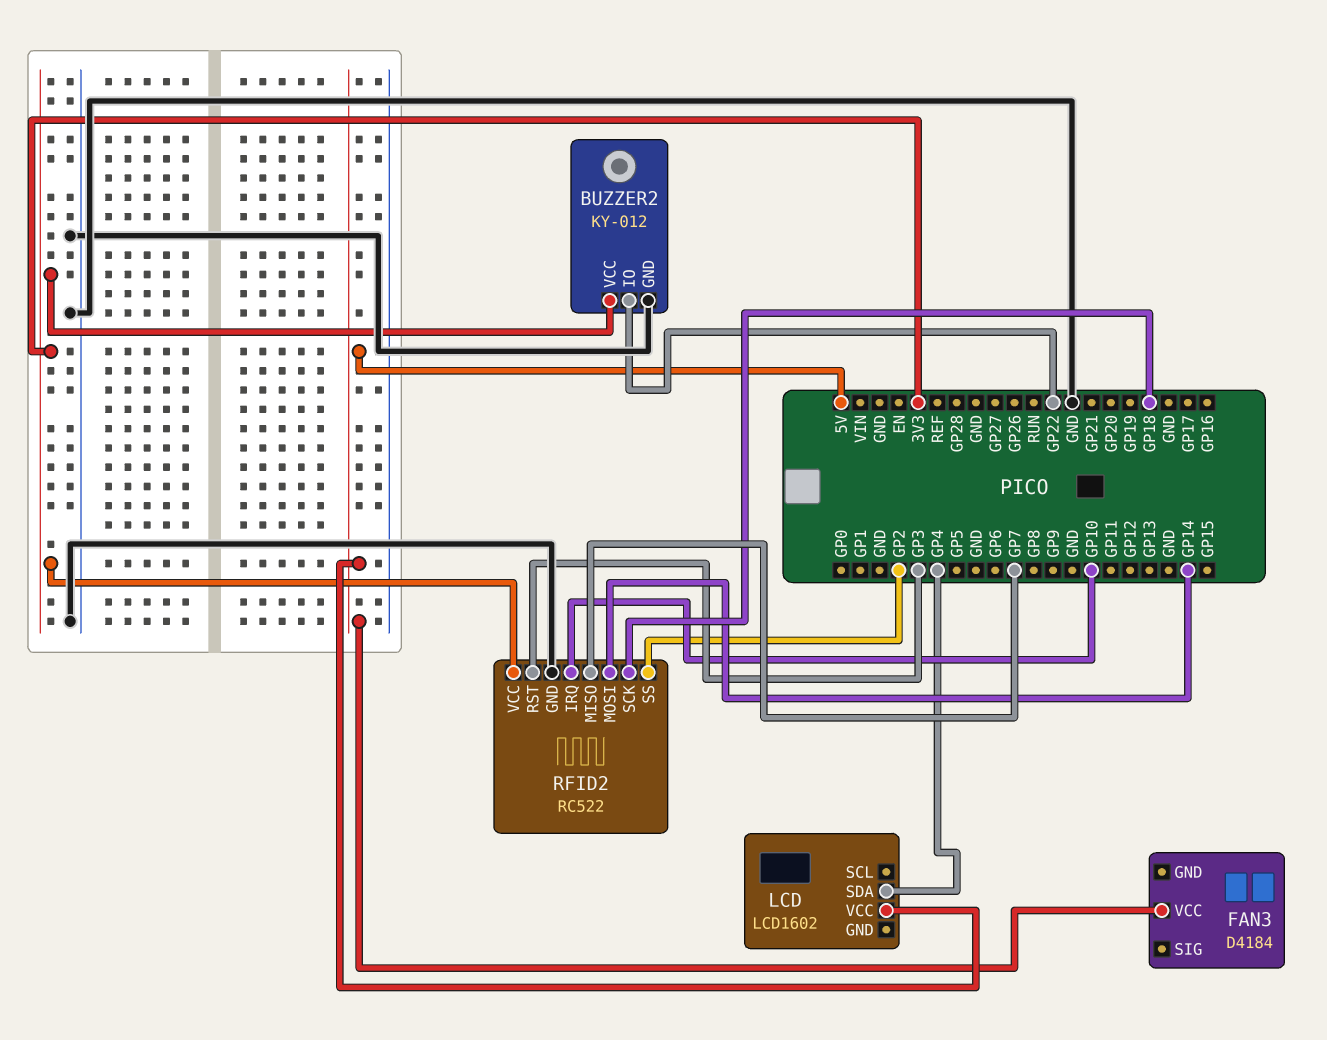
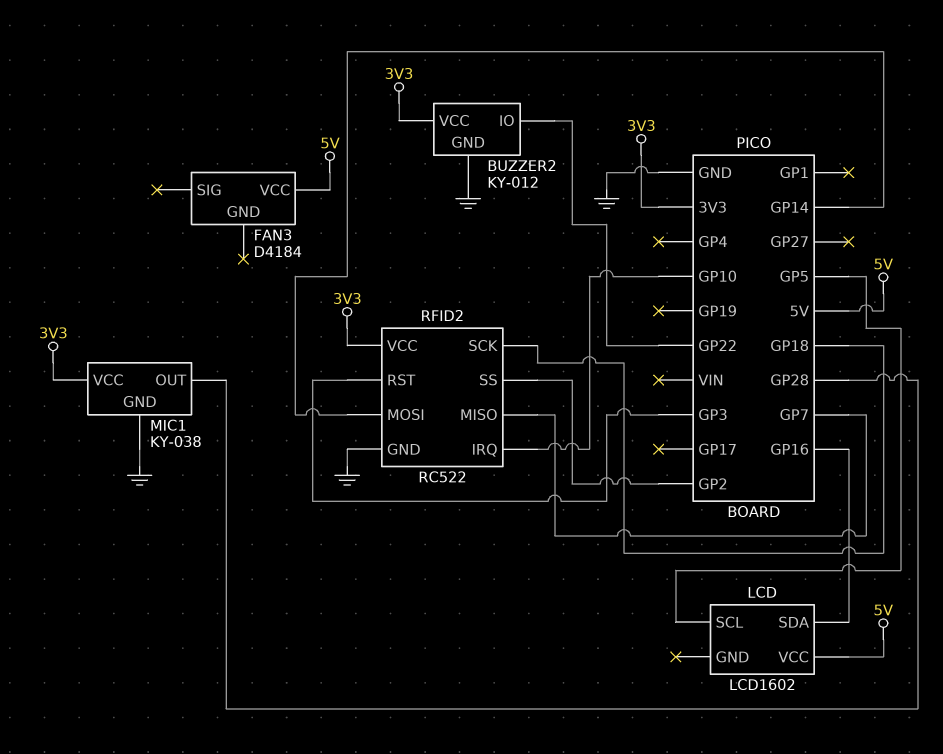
LCD pin SCL: none -> GP5
LCD pin SDA: GP4 -> GP16
MIC1: none -> KY-038
MIC1 pin GND: none -> GND
MIC1 pin OUT: none -> GP28
MIC1 pin VCC: none -> 3V3

